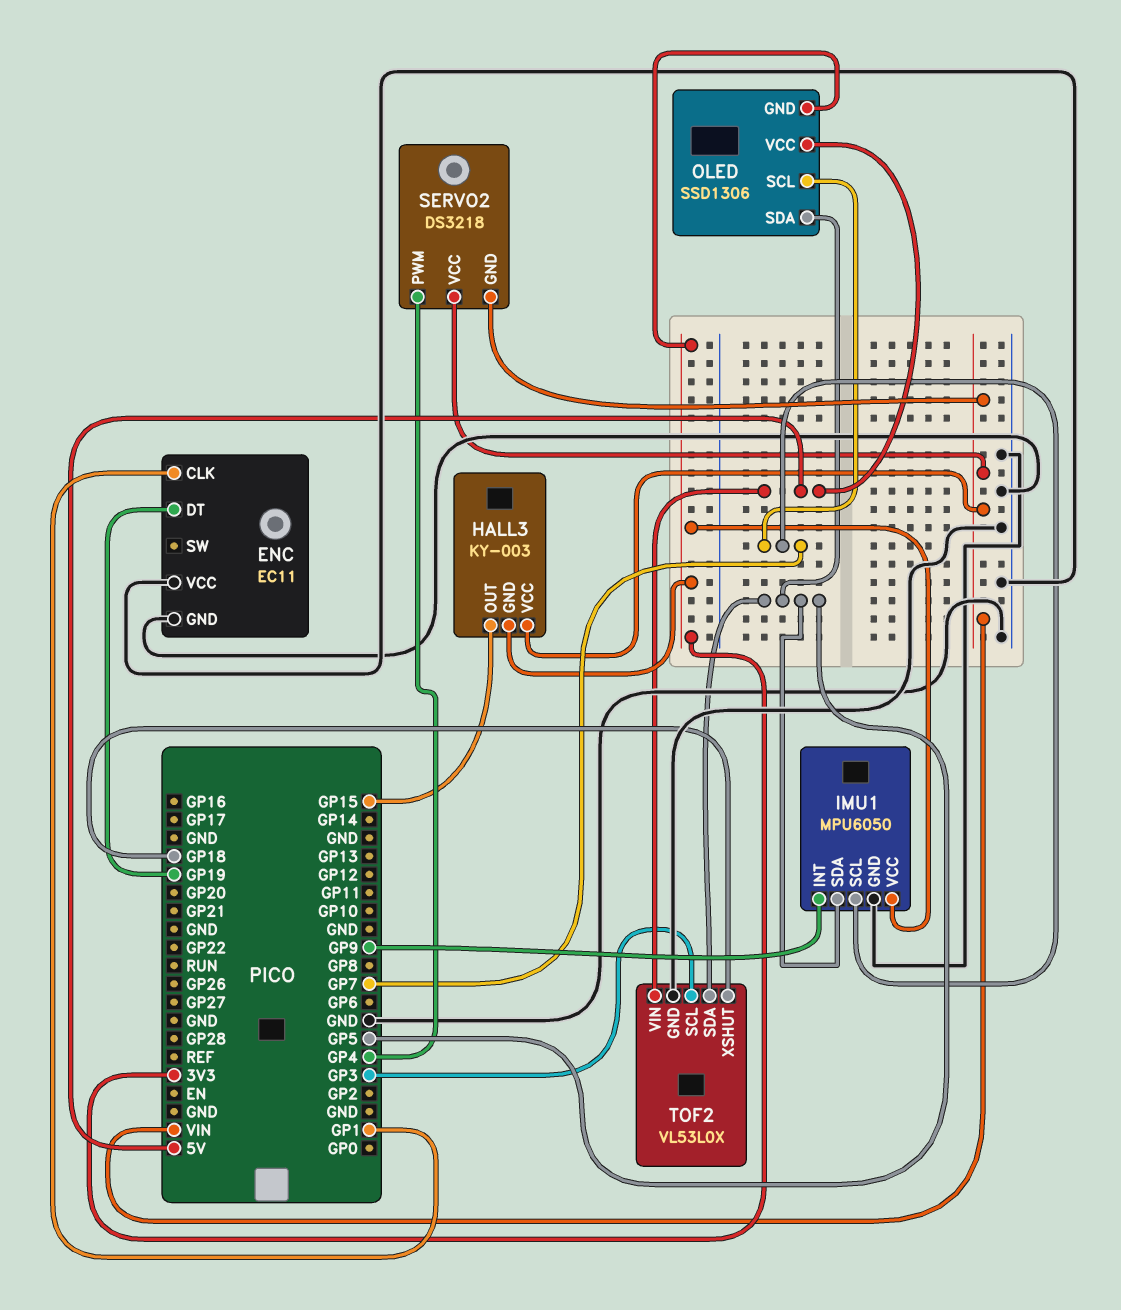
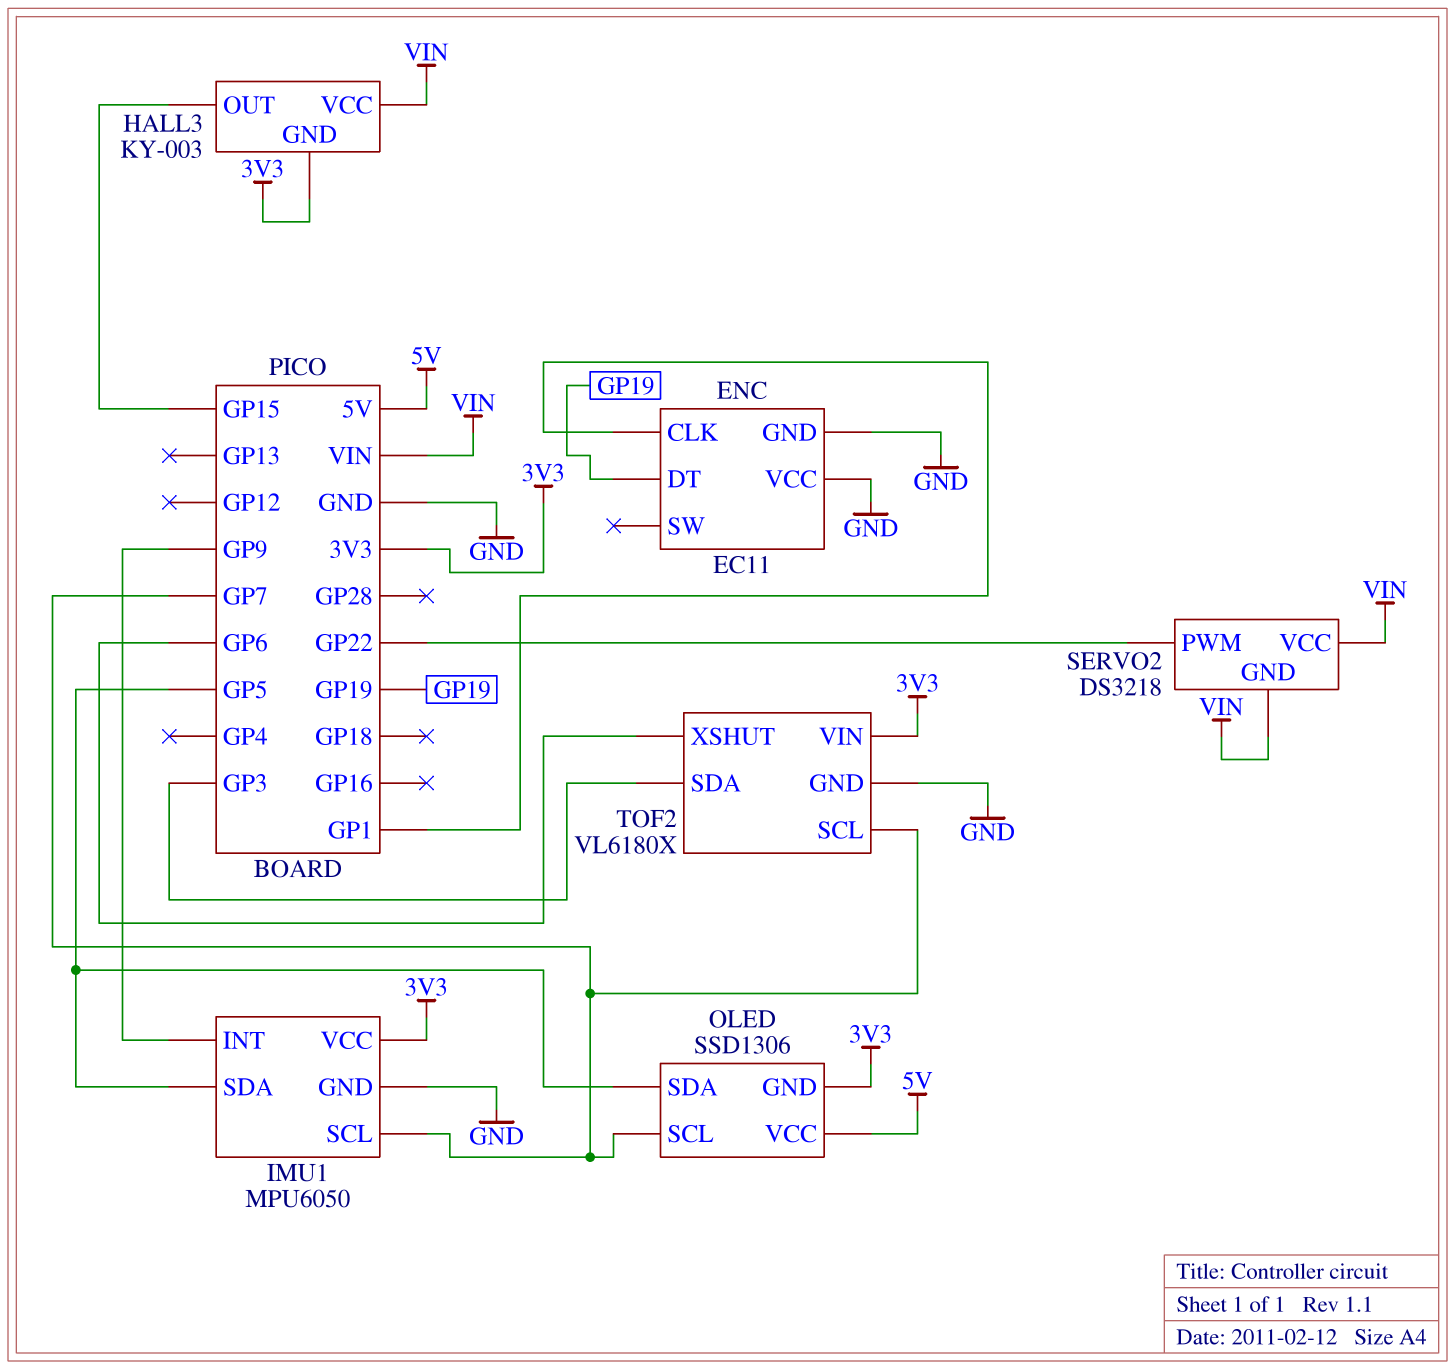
SERVO2 pin PWM: GP4 -> GP22
TOF2: VL53L0X -> VL6180X
TOF2 pin SCL: GP3 -> GP7
TOF2 pin SDA: GP5 -> GP3
TOF2 pin VIN: 5V -> 3V3
TOF2 pin XSHUT: GP18 -> GP6

